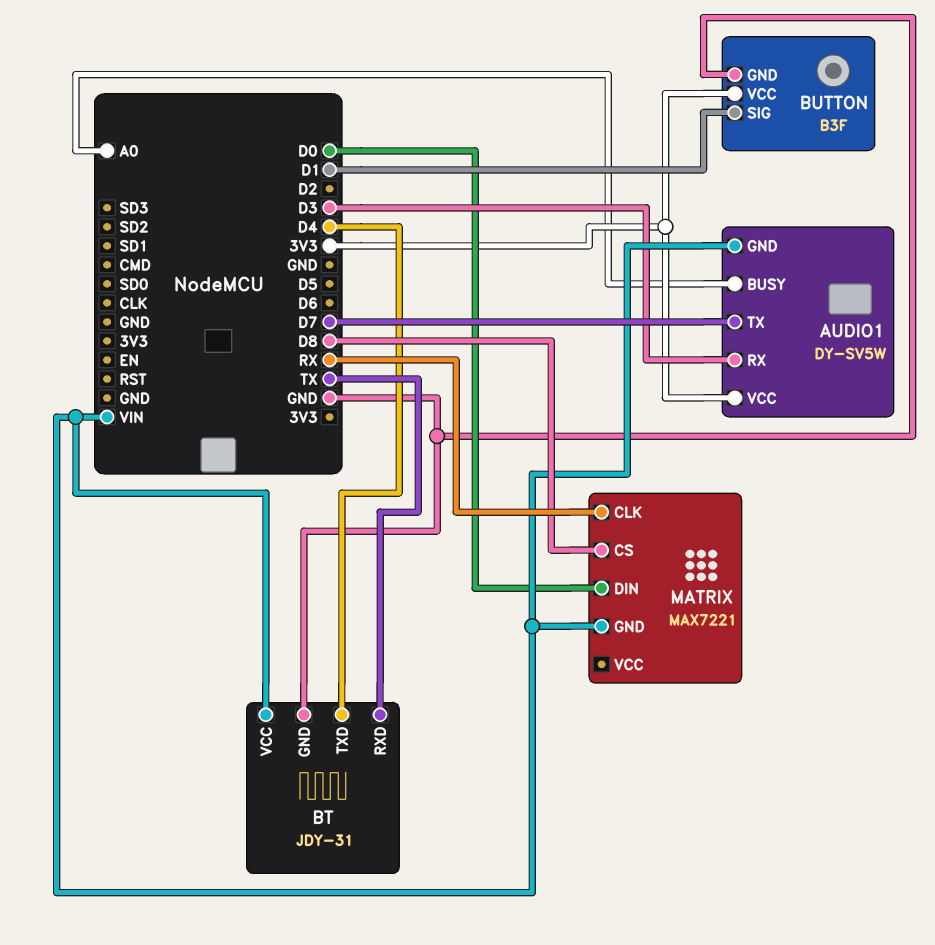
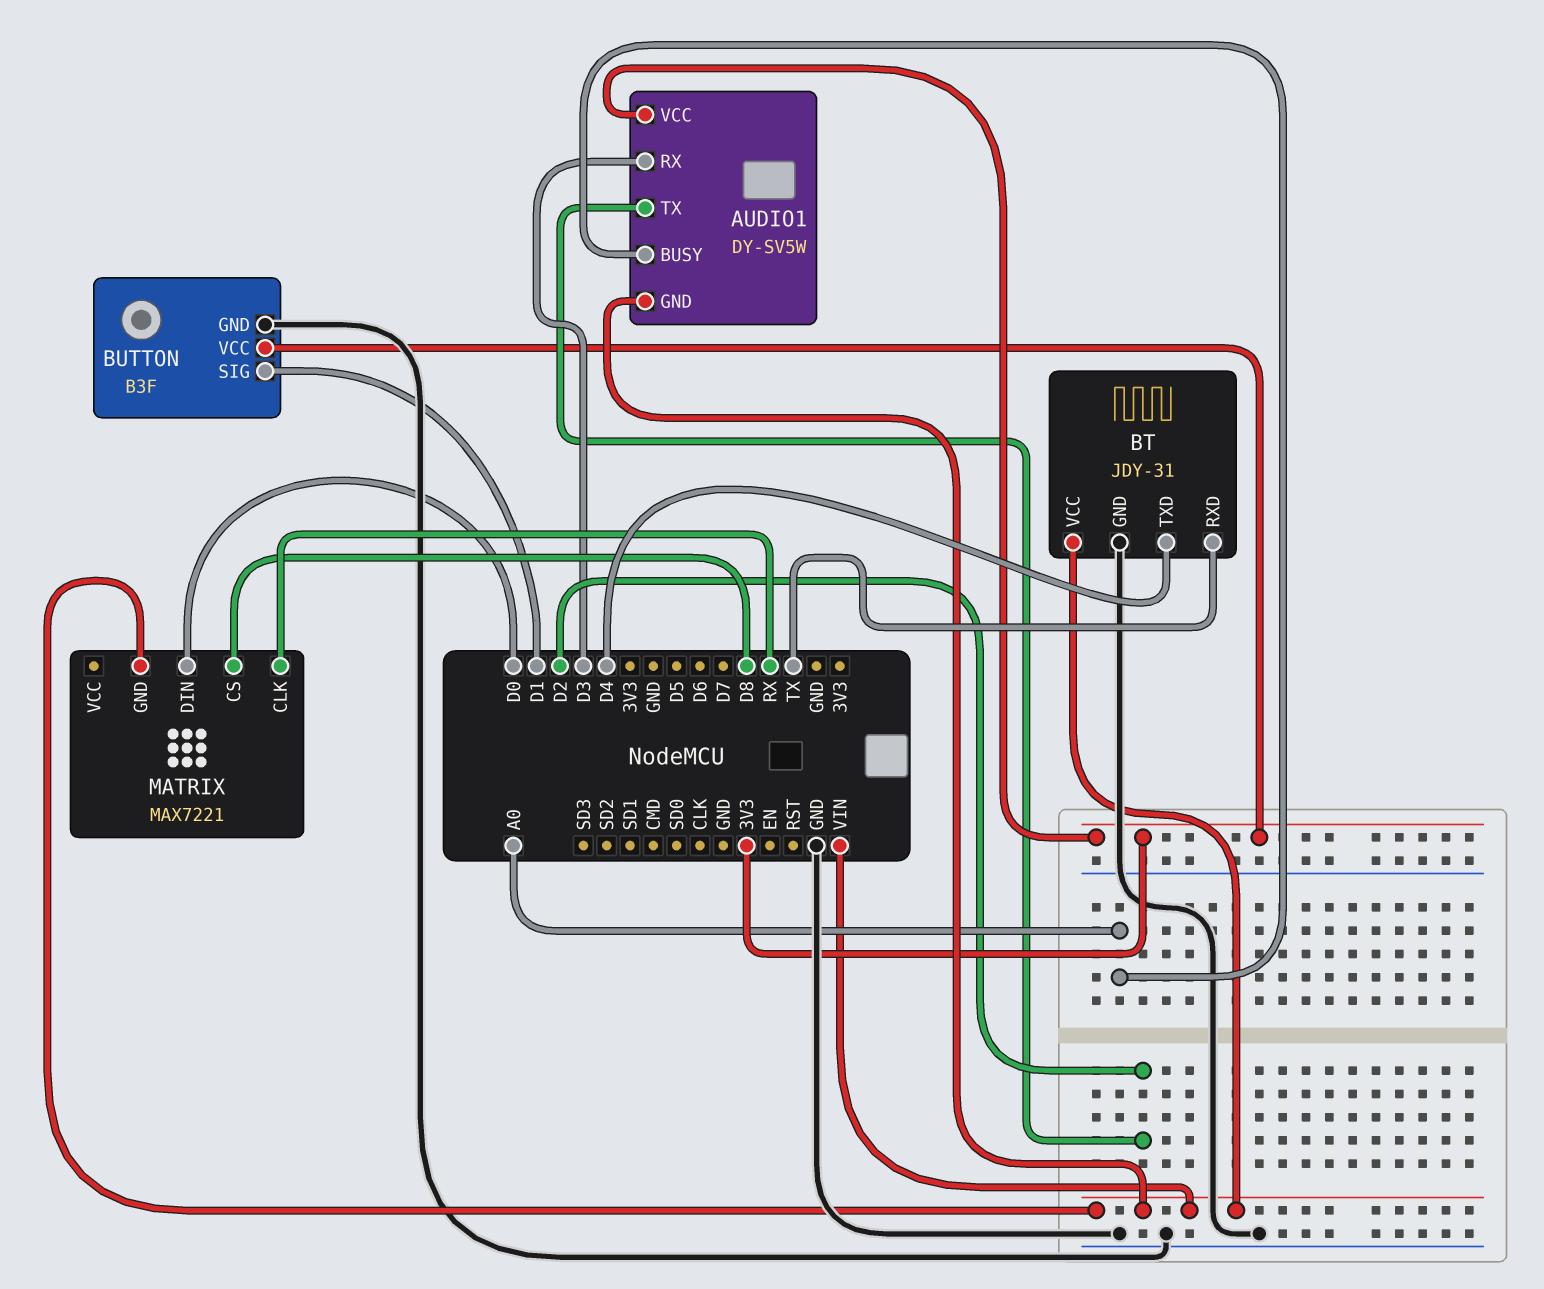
AUDIO1 pin TX: D7 -> D2

